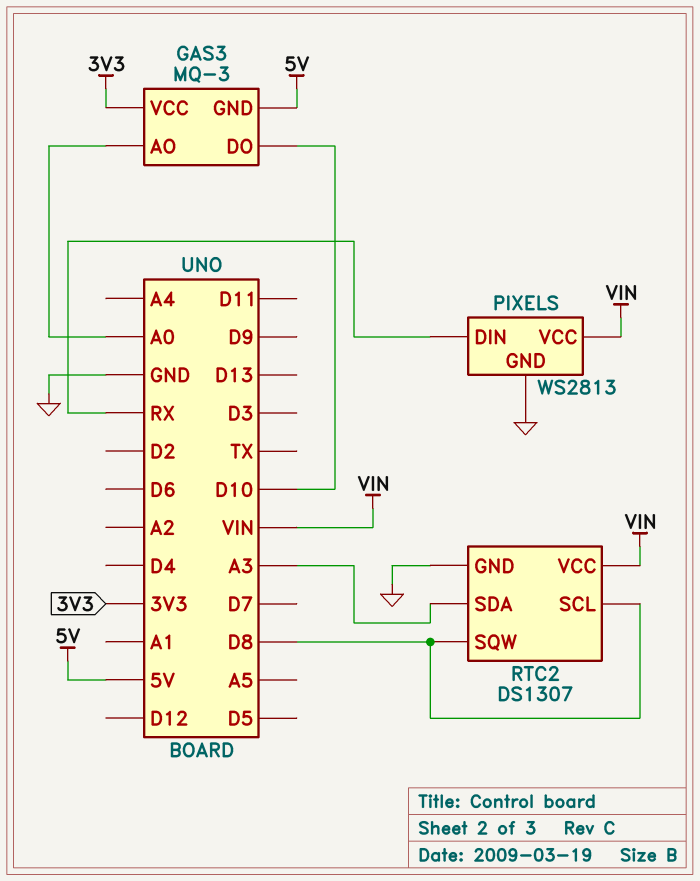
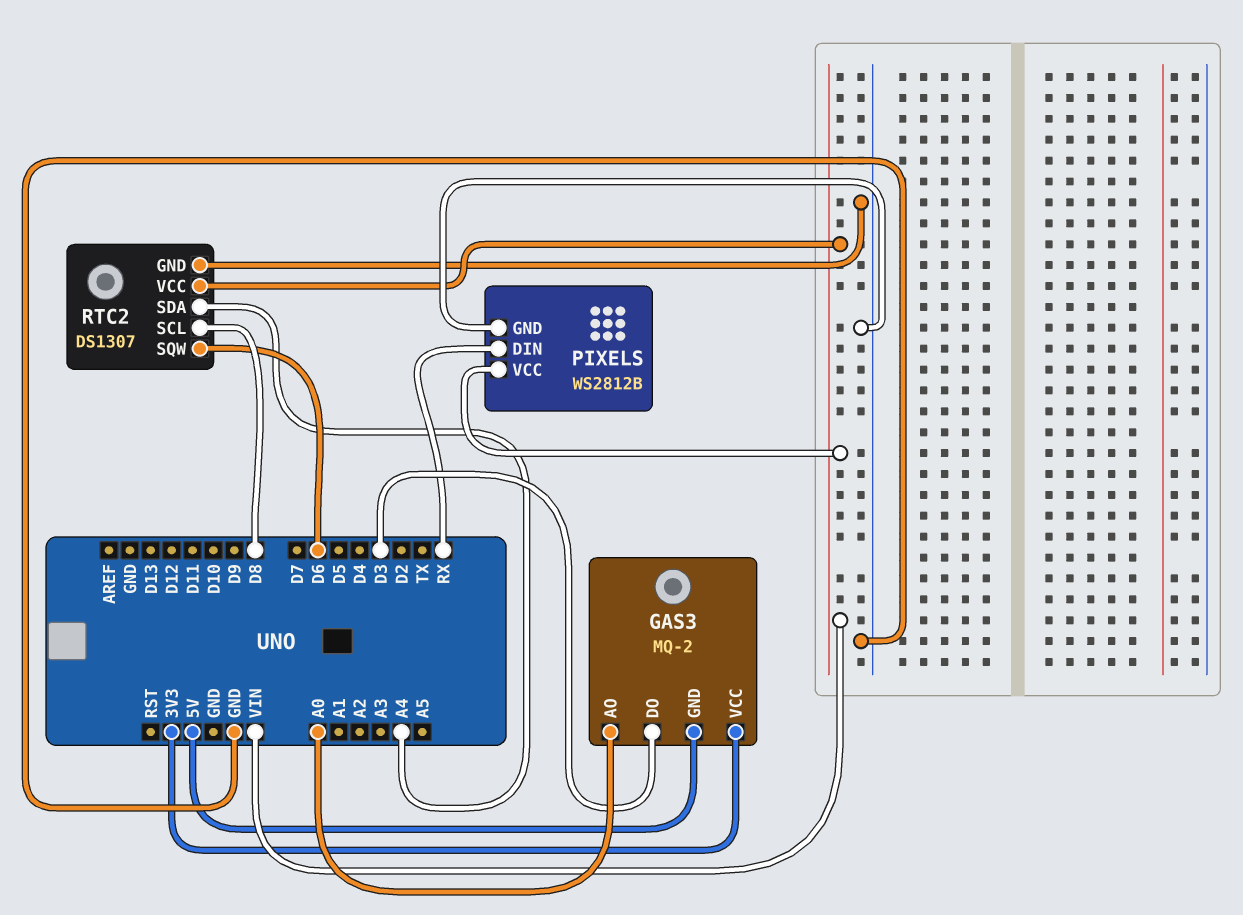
GAS3: MQ-3 -> MQ-2
GAS3 pin DO: D10 -> D3
PIXELS: WS2813 -> WS2812B
RTC2 pin SDA: A3 -> A4
RTC2 pin SQW: D8 -> D6

